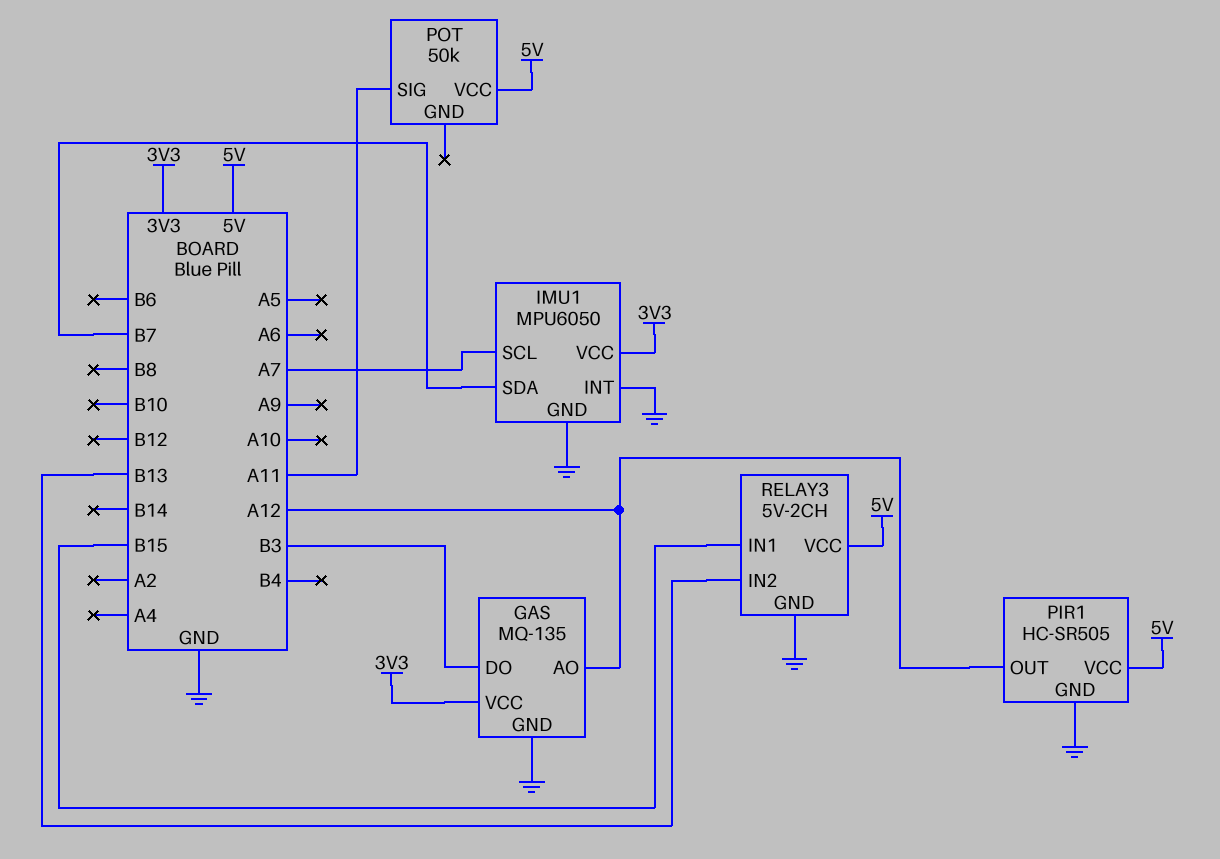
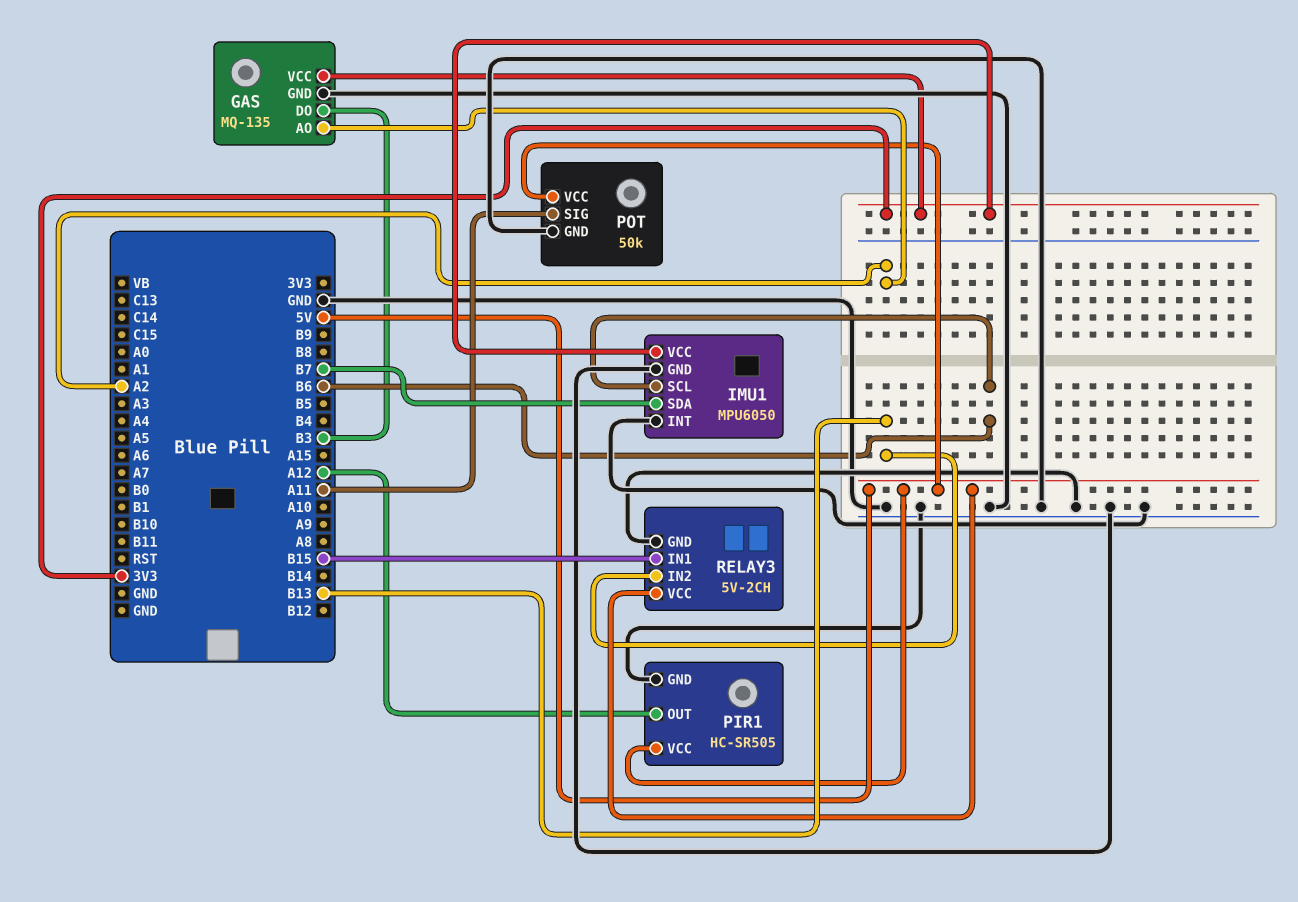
GAS pin AO: A12 -> A2
IMU1 pin SCL: A7 -> B6
POT pin GND: none -> GND

